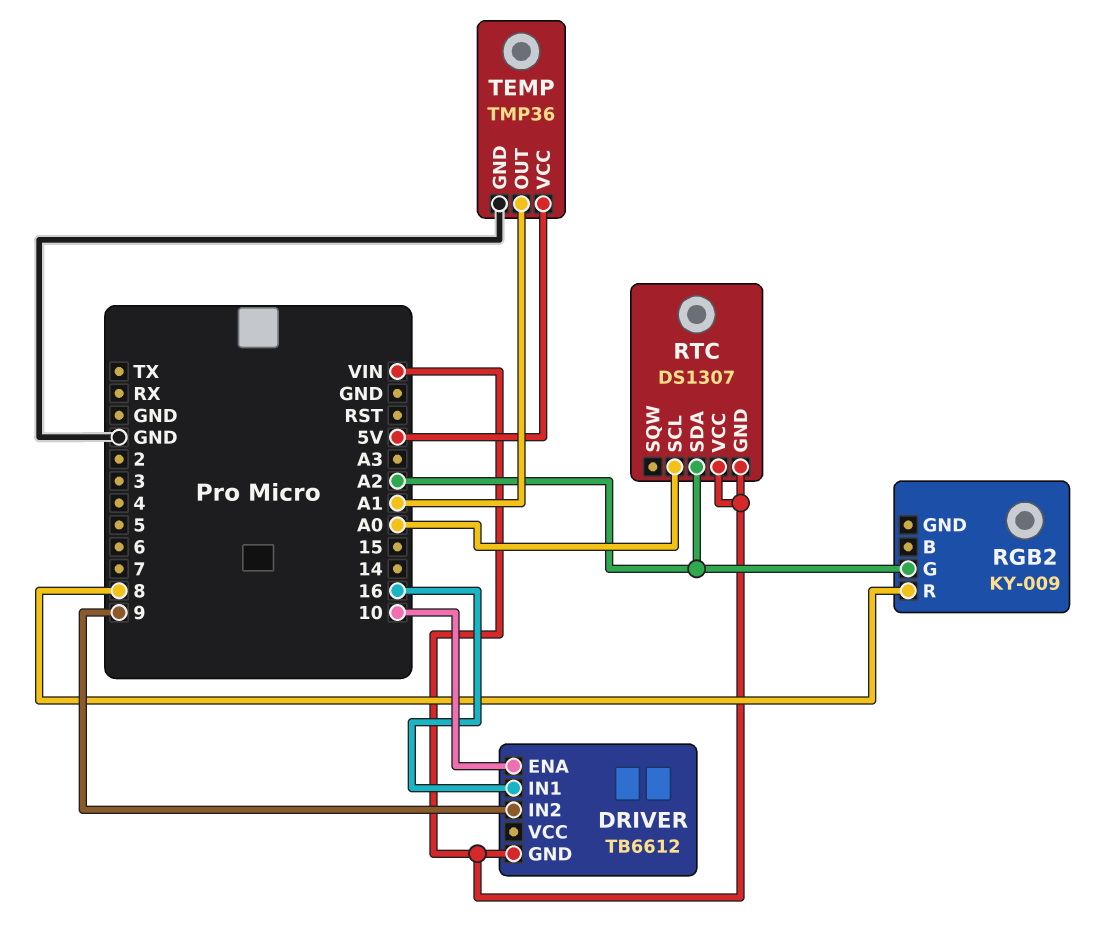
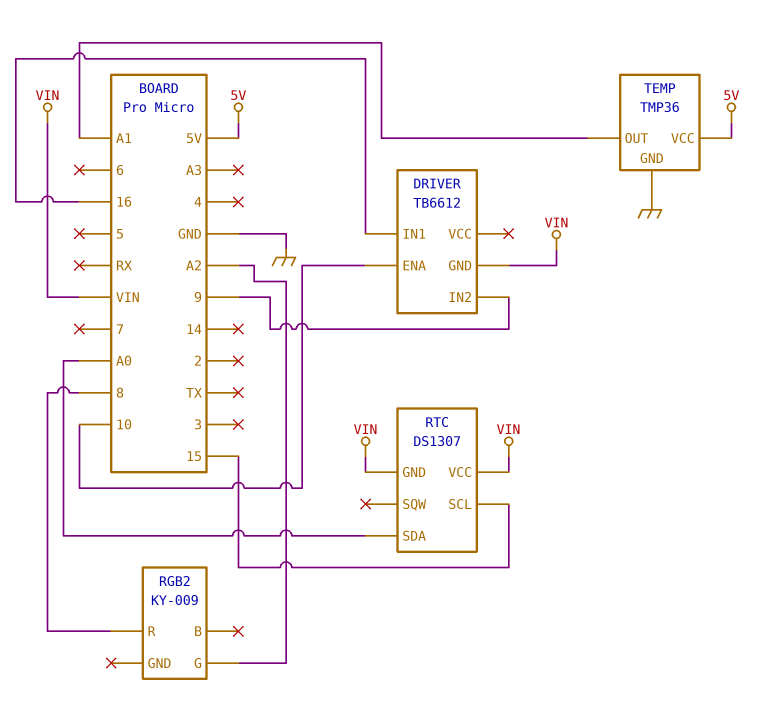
RTC pin SCL: A0 -> 15
RTC pin SDA: A2 -> A0

